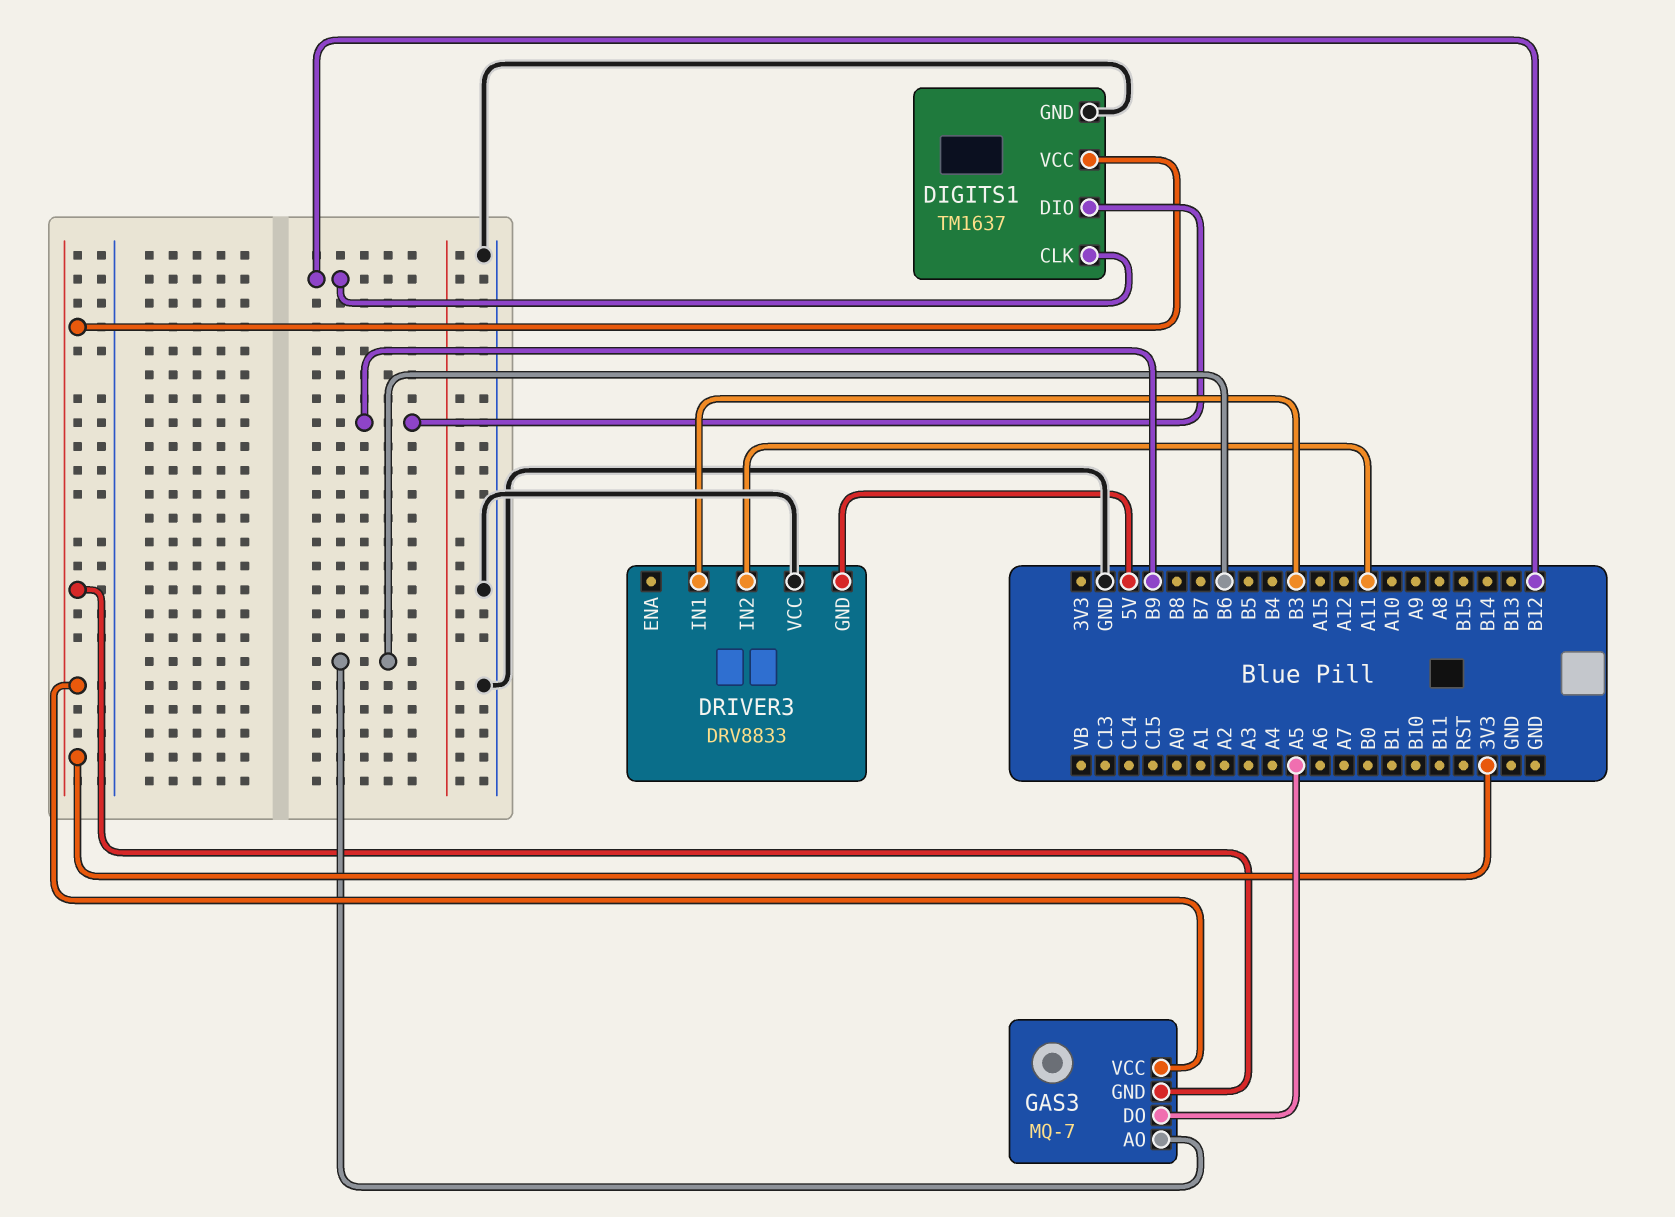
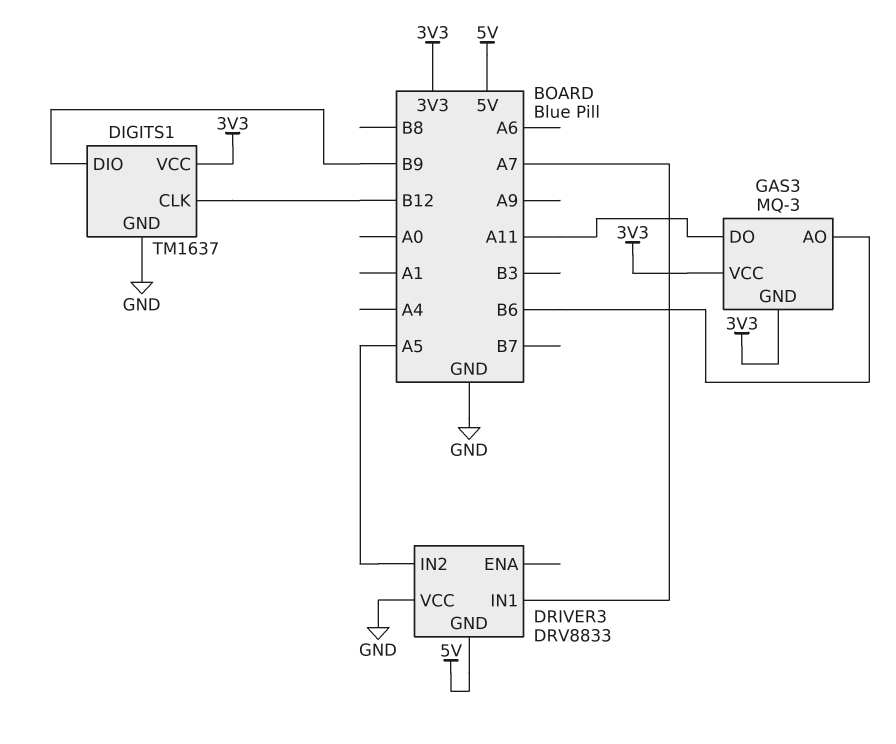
DRIVER3 pin IN1: B3 -> A7
DRIVER3 pin IN2: A11 -> A5
GAS3: MQ-7 -> MQ-3
GAS3 pin DO: A5 -> A11

